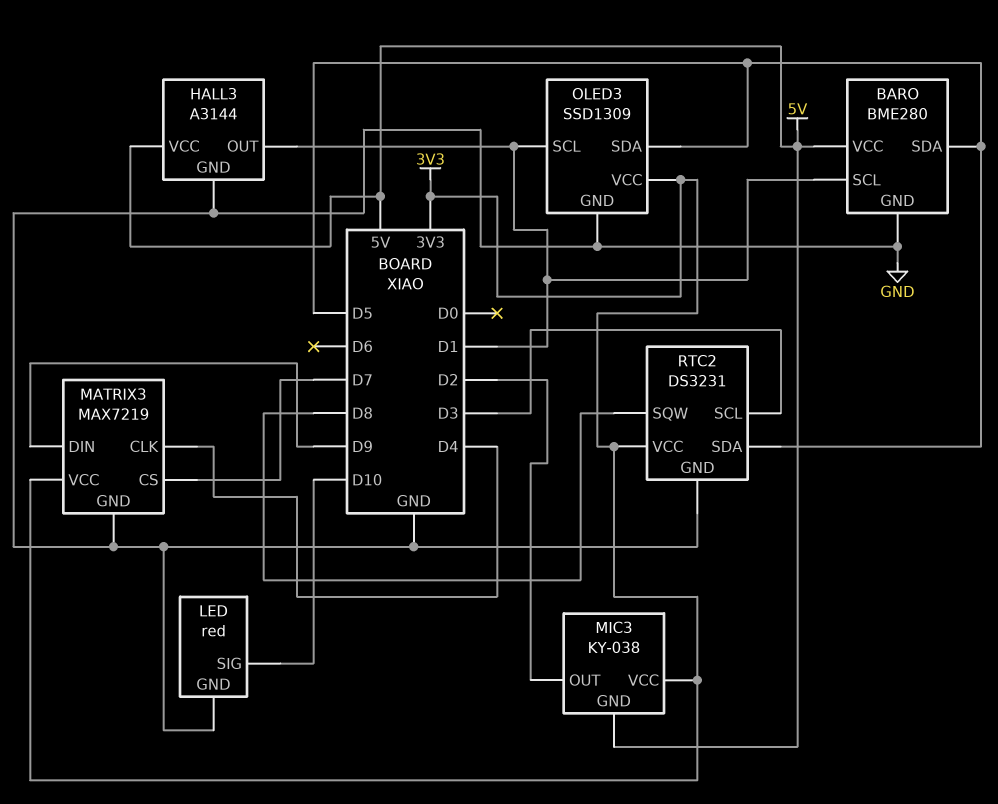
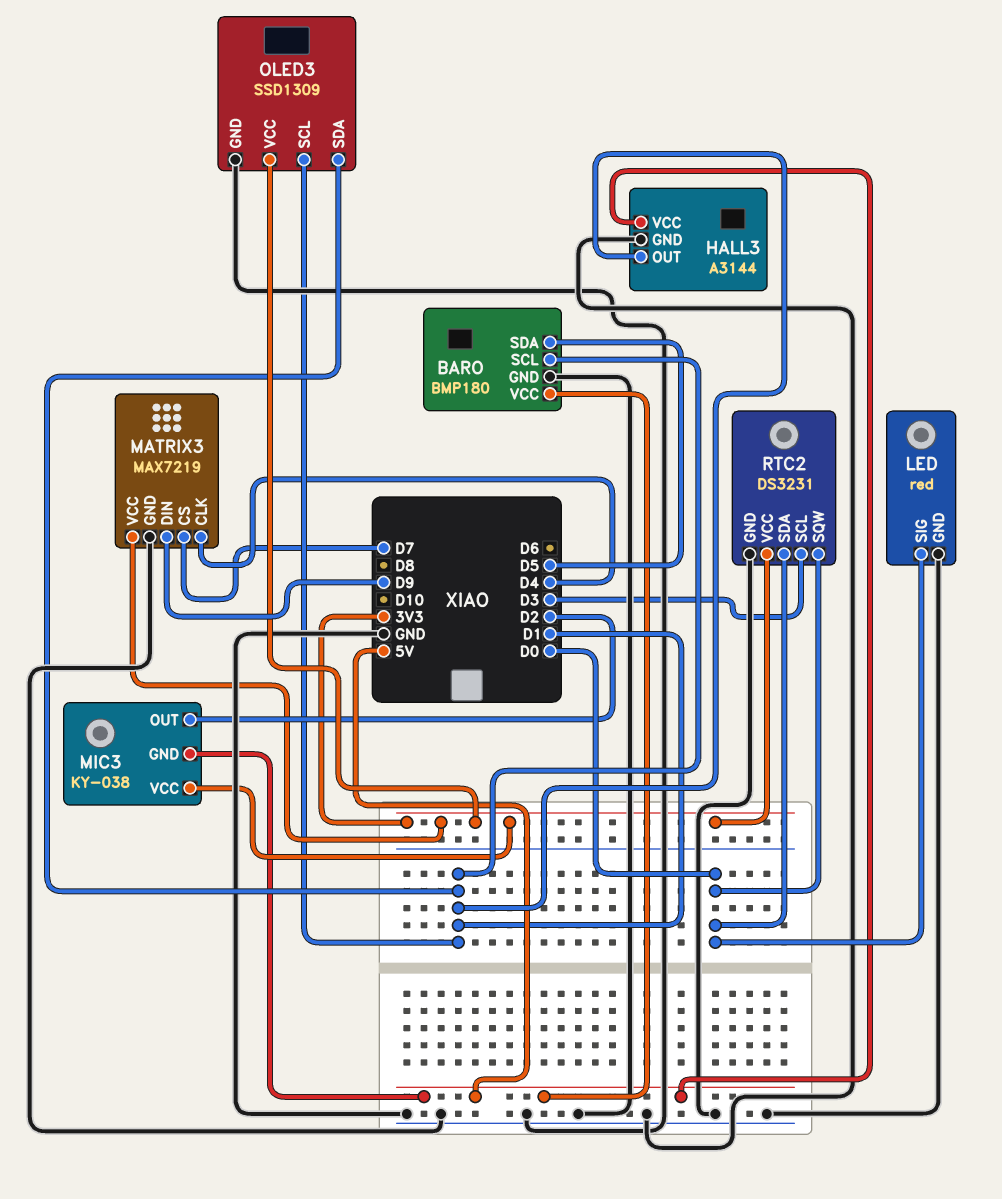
BARO: BME280 -> BMP180
LED pin SIG: D10 -> D0
OLED3 pin SDA: D5 -> D1
RTC2 pin SDA: D5 -> D0
RTC2 pin SQW: D8 -> D0

